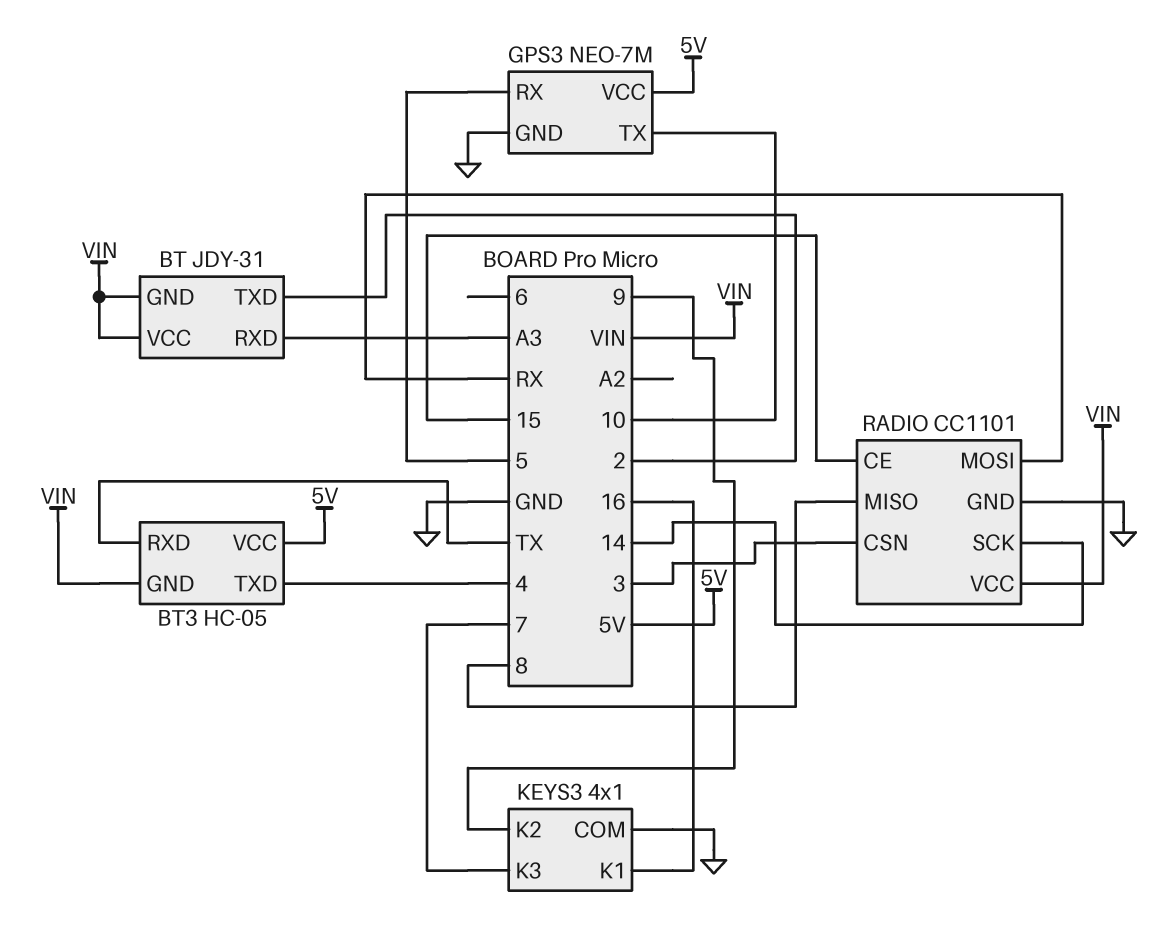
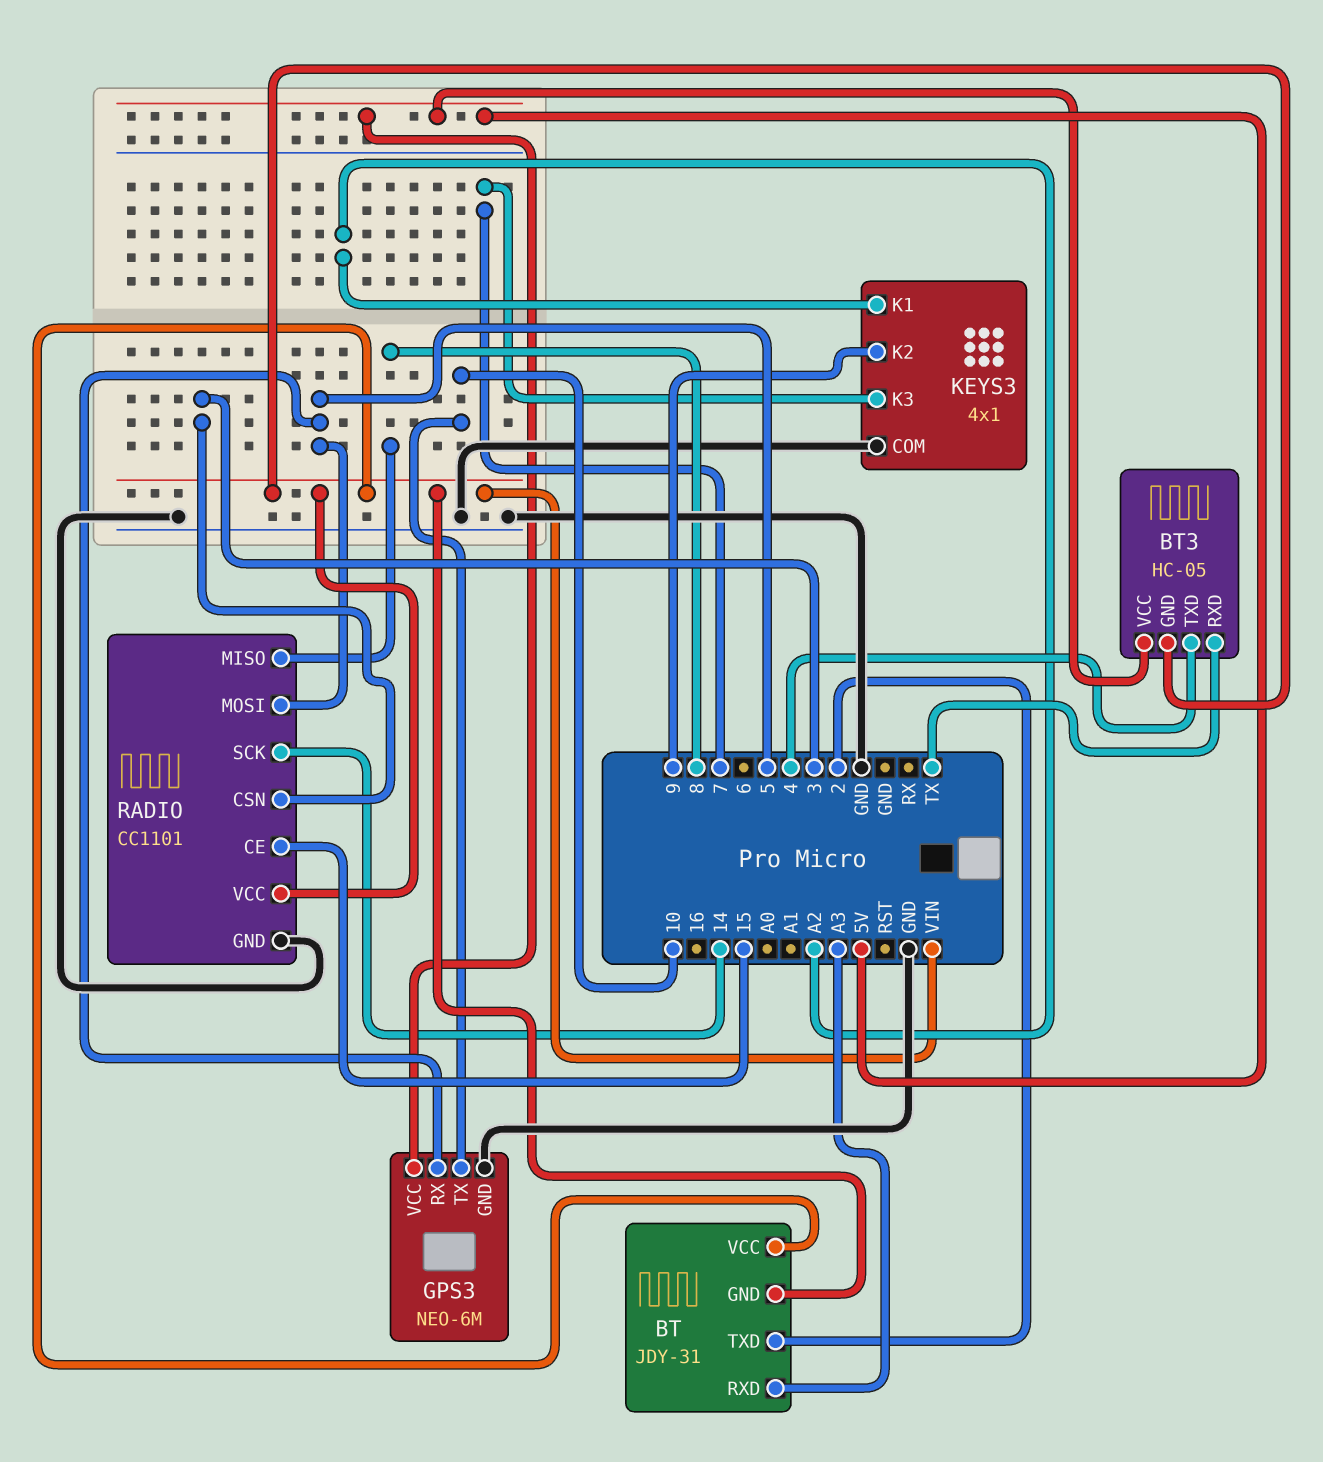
GPS3: NEO-7M -> NEO-6M
KEYS3 pin K1: 16 -> A2
RADIO pin MOSI: RX -> 5

